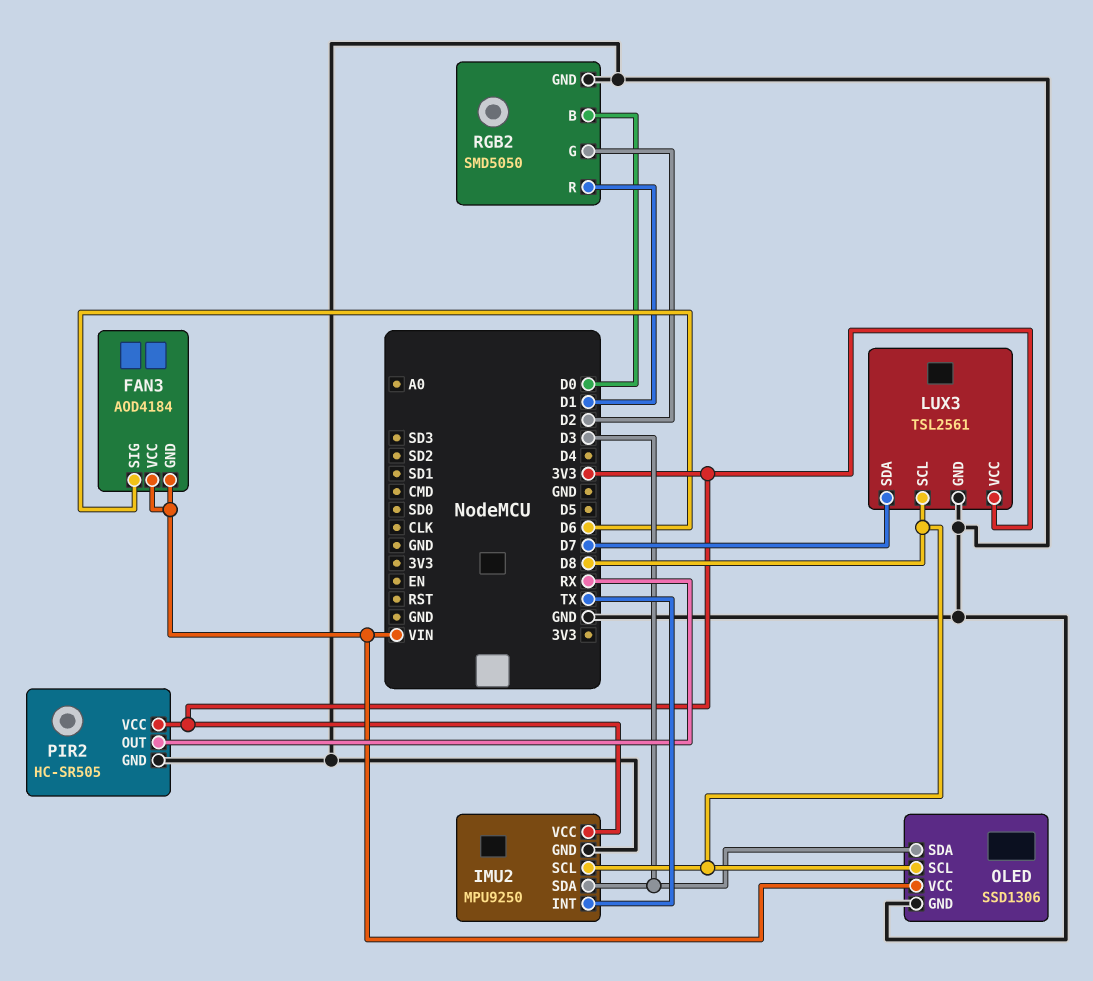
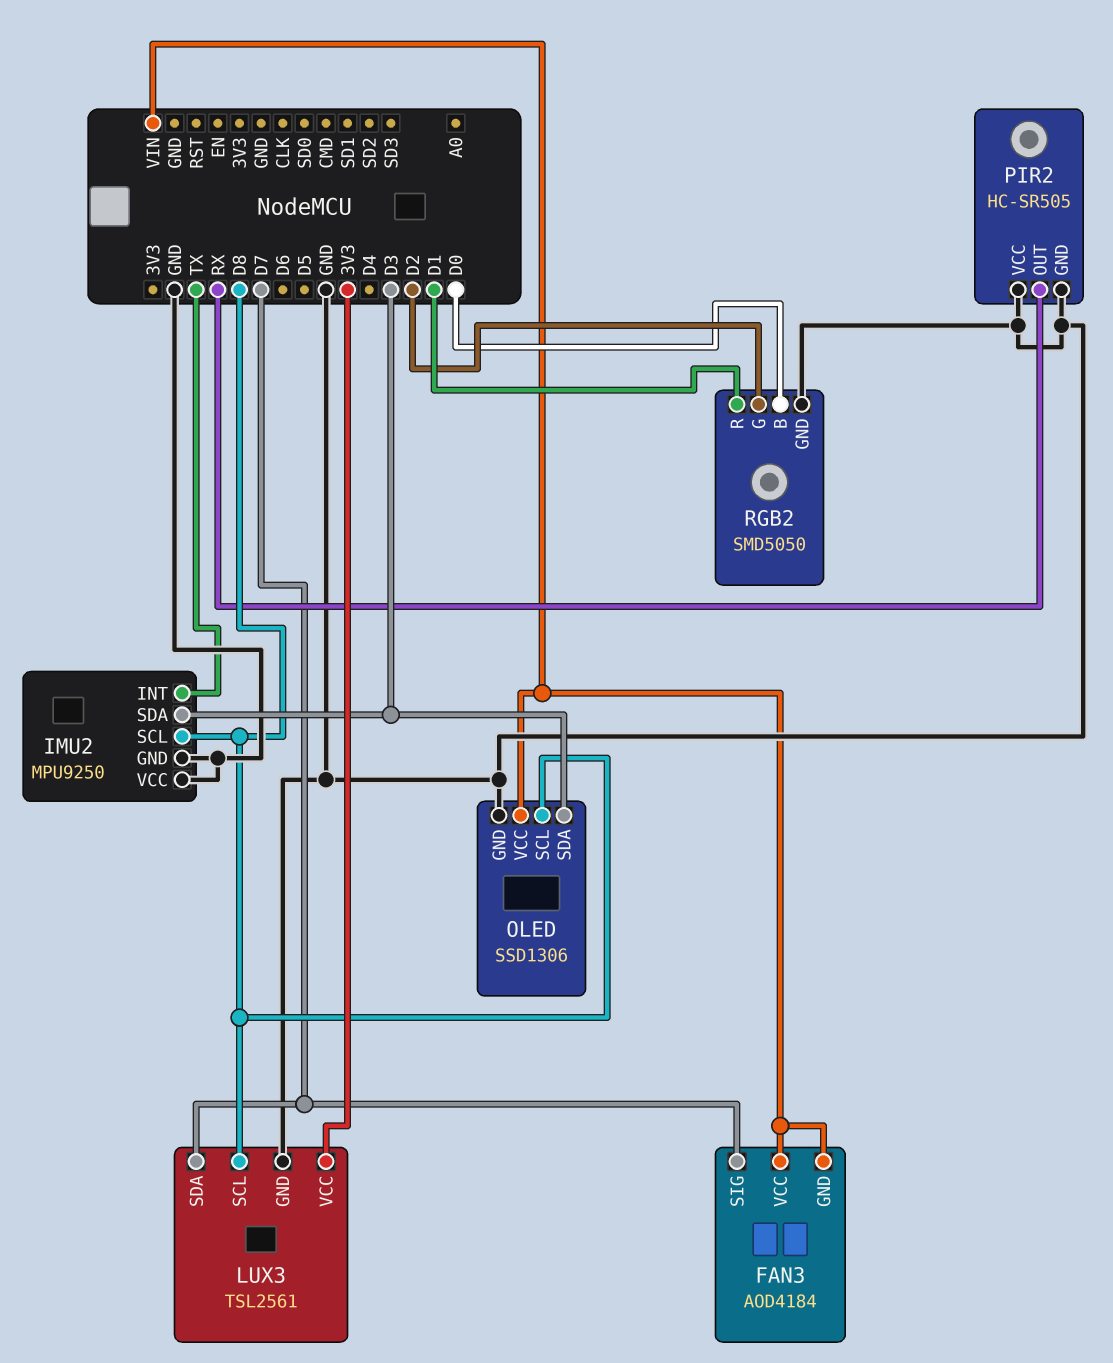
FAN3 pin SIG: D6 -> D7
IMU2 pin VCC: 3V3 -> GND
PIR2 pin VCC: 3V3 -> GND

